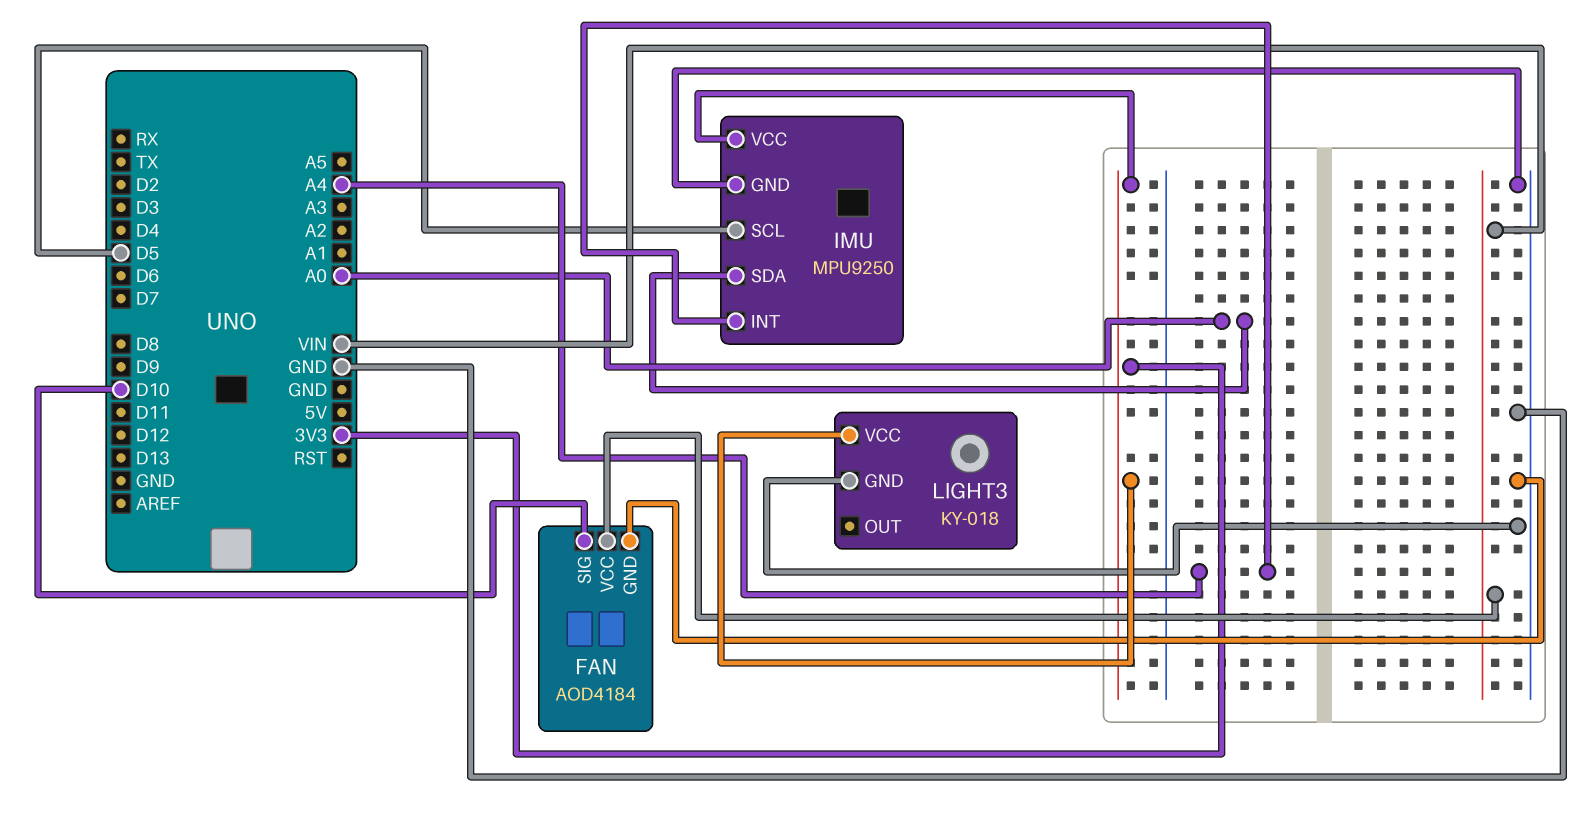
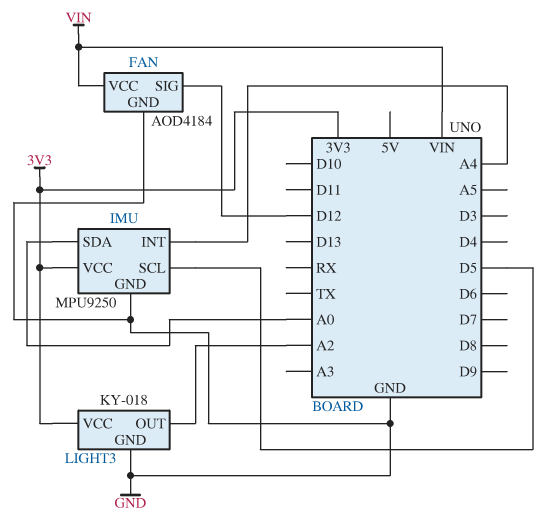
FAN pin SIG: D10 -> D12
LIGHT3 pin OUT: none -> A2

